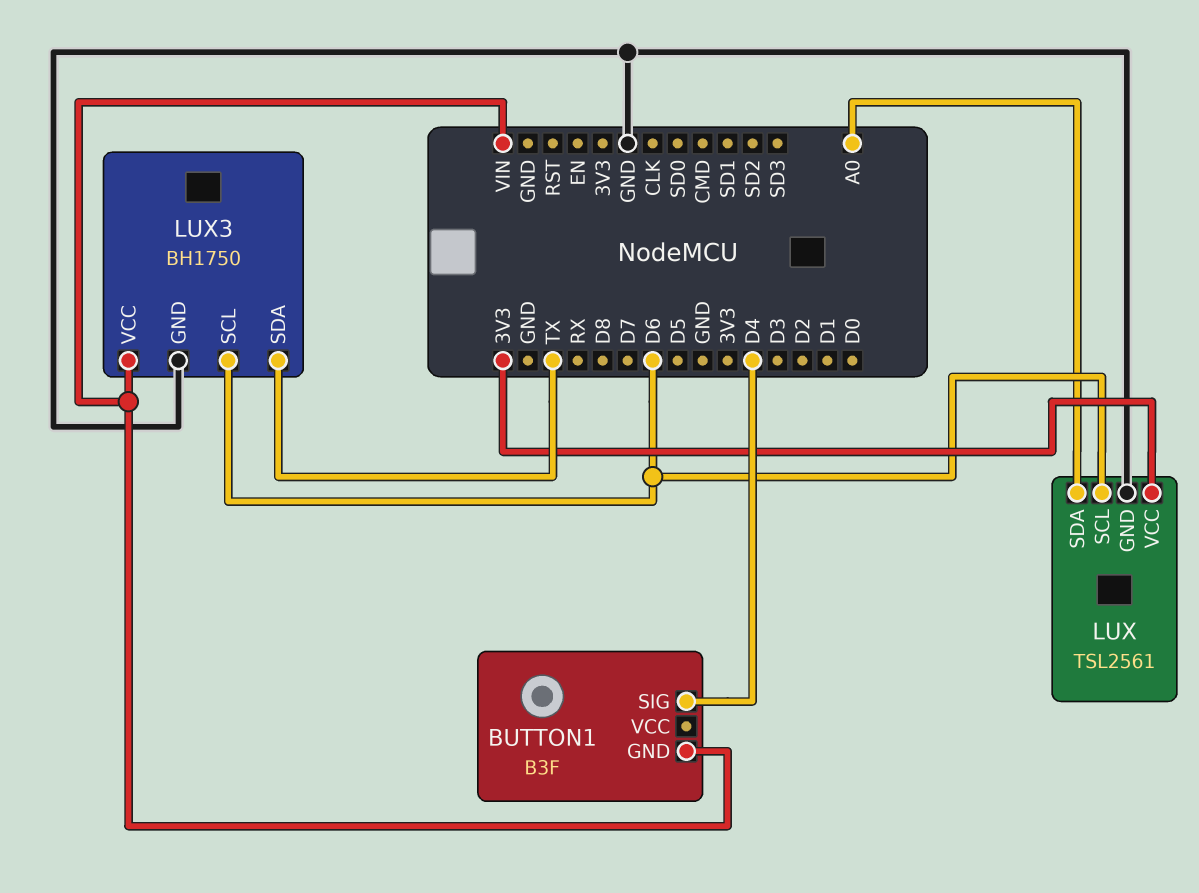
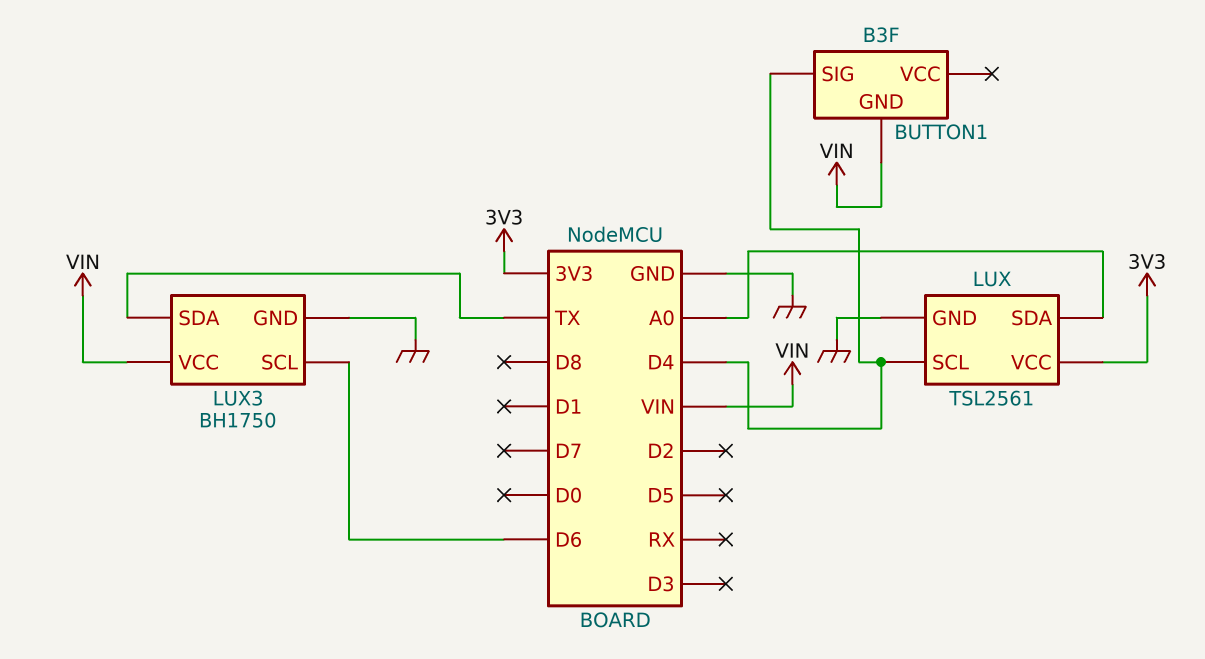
LUX pin SCL: D6 -> D4

